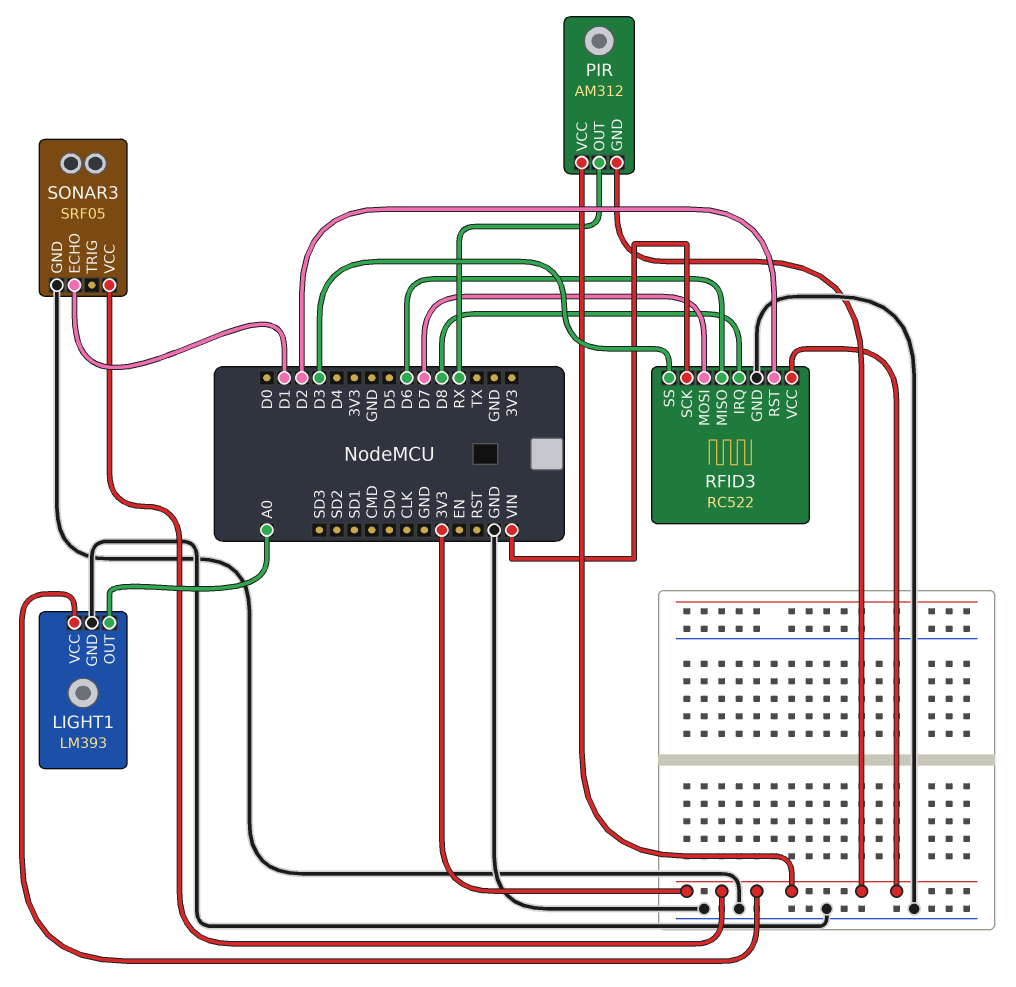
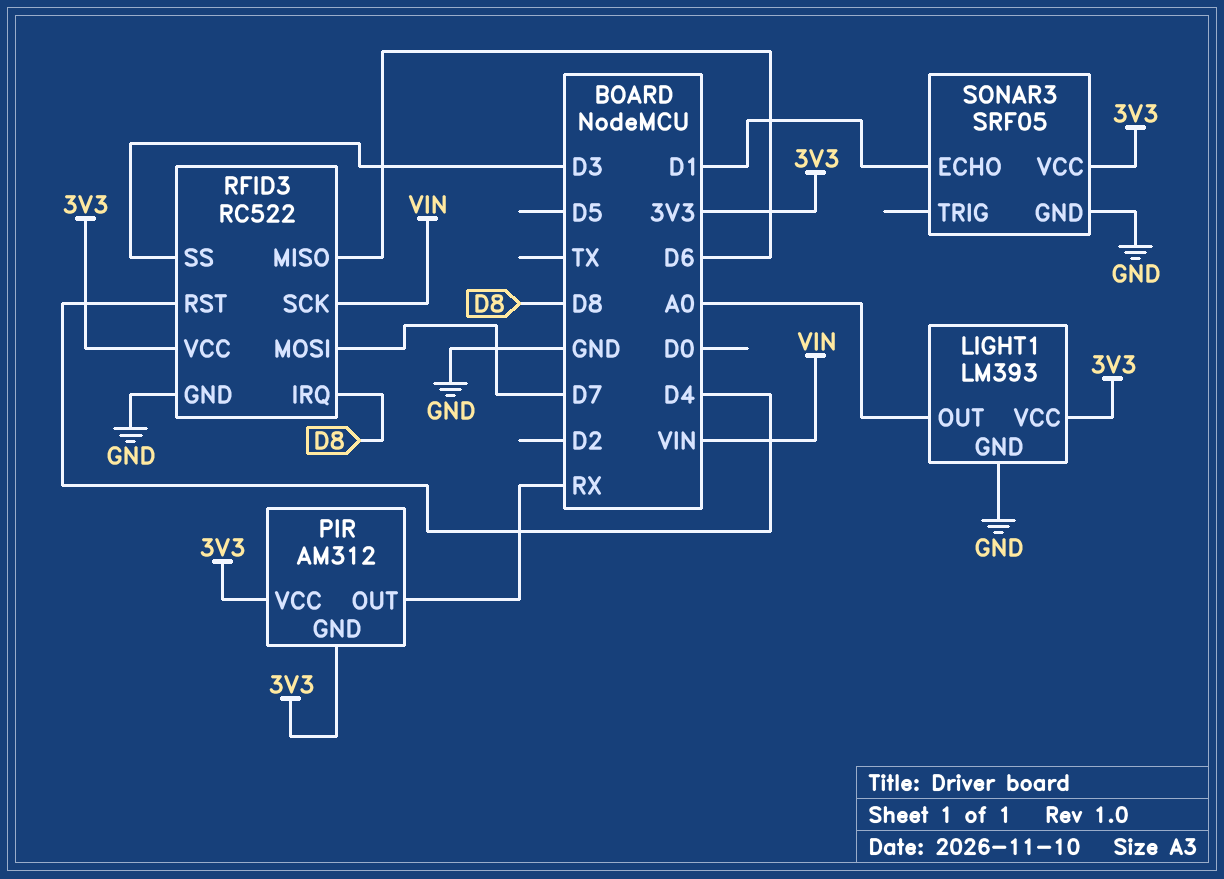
RFID3 pin RST: D2 -> D4

